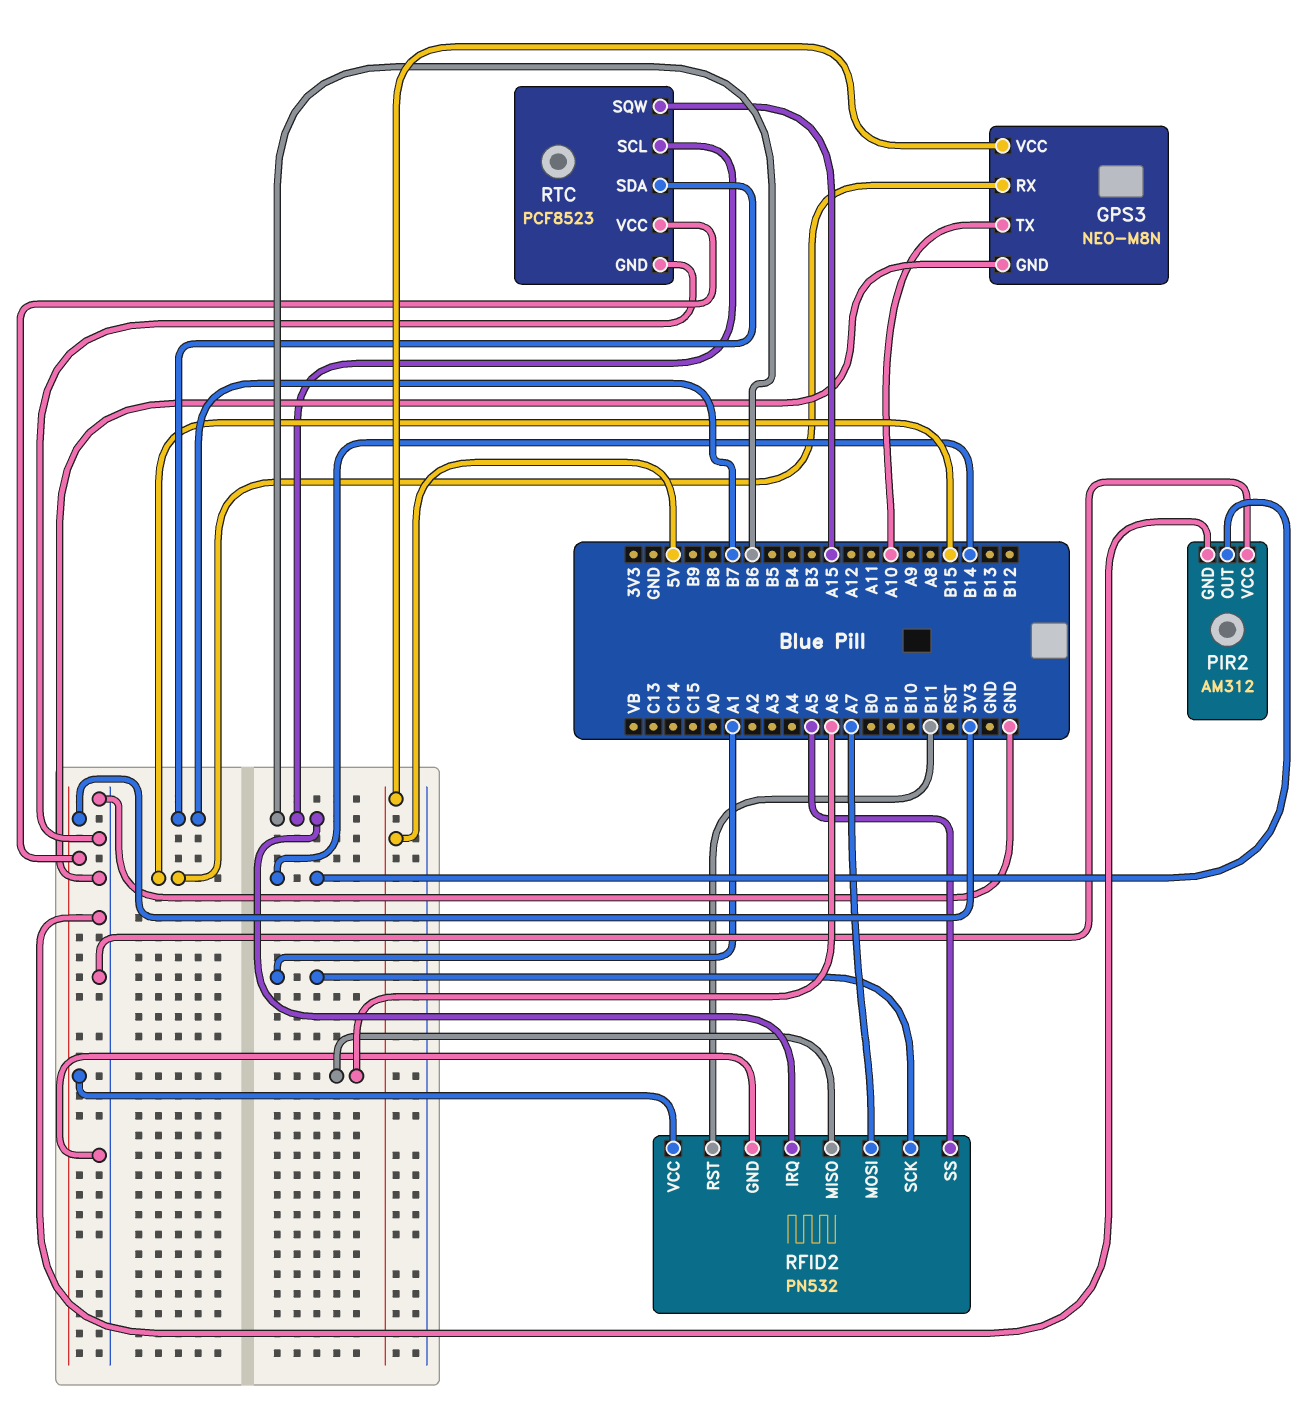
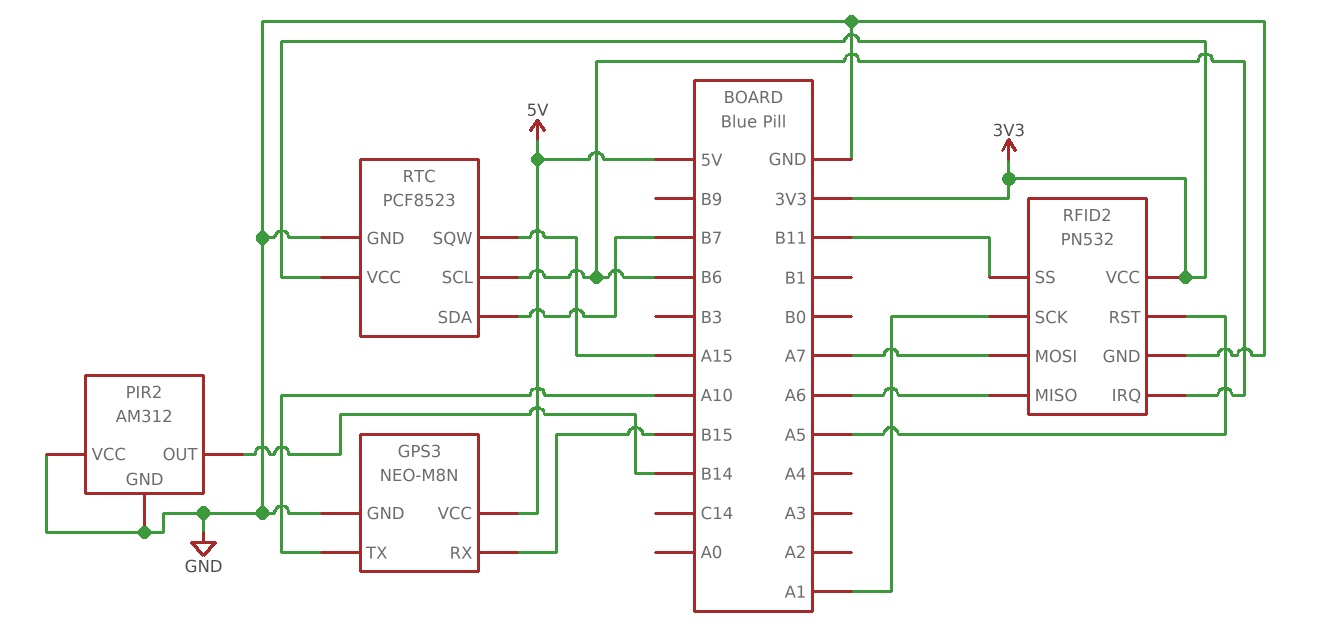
RFID2 pin RST: B11 -> A5
RFID2 pin SS: A5 -> B11

